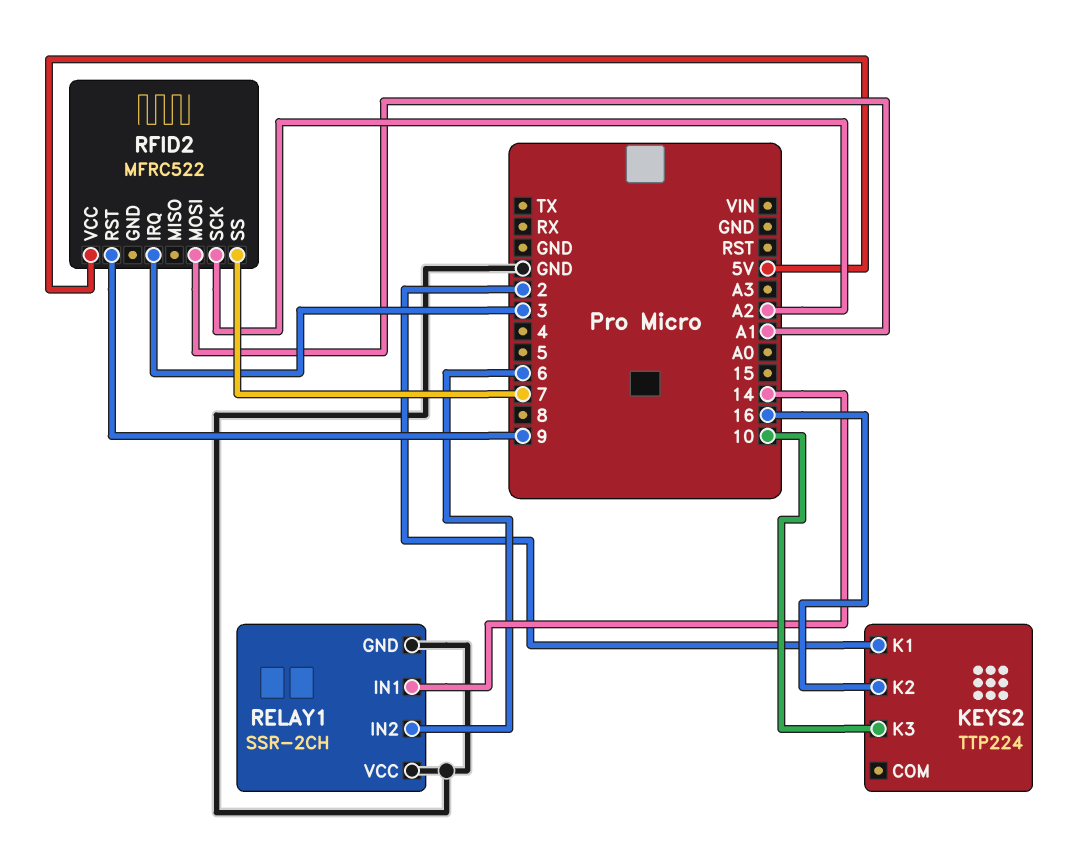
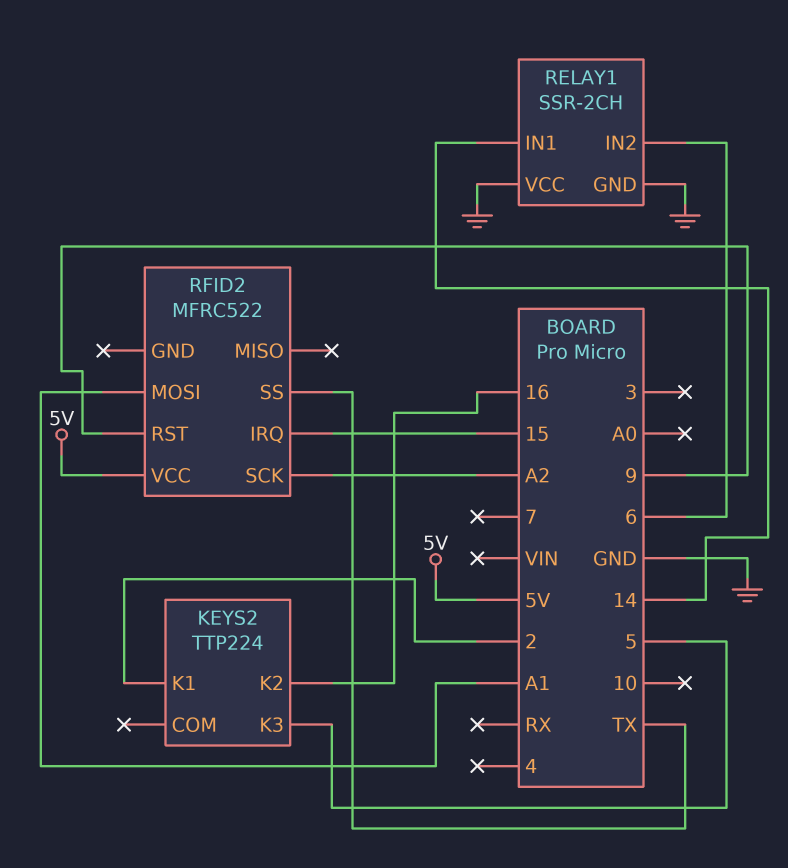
KEYS2 pin K3: 10 -> 5
RFID2 pin IRQ: 3 -> 15
RFID2 pin SS: 7 -> TX

